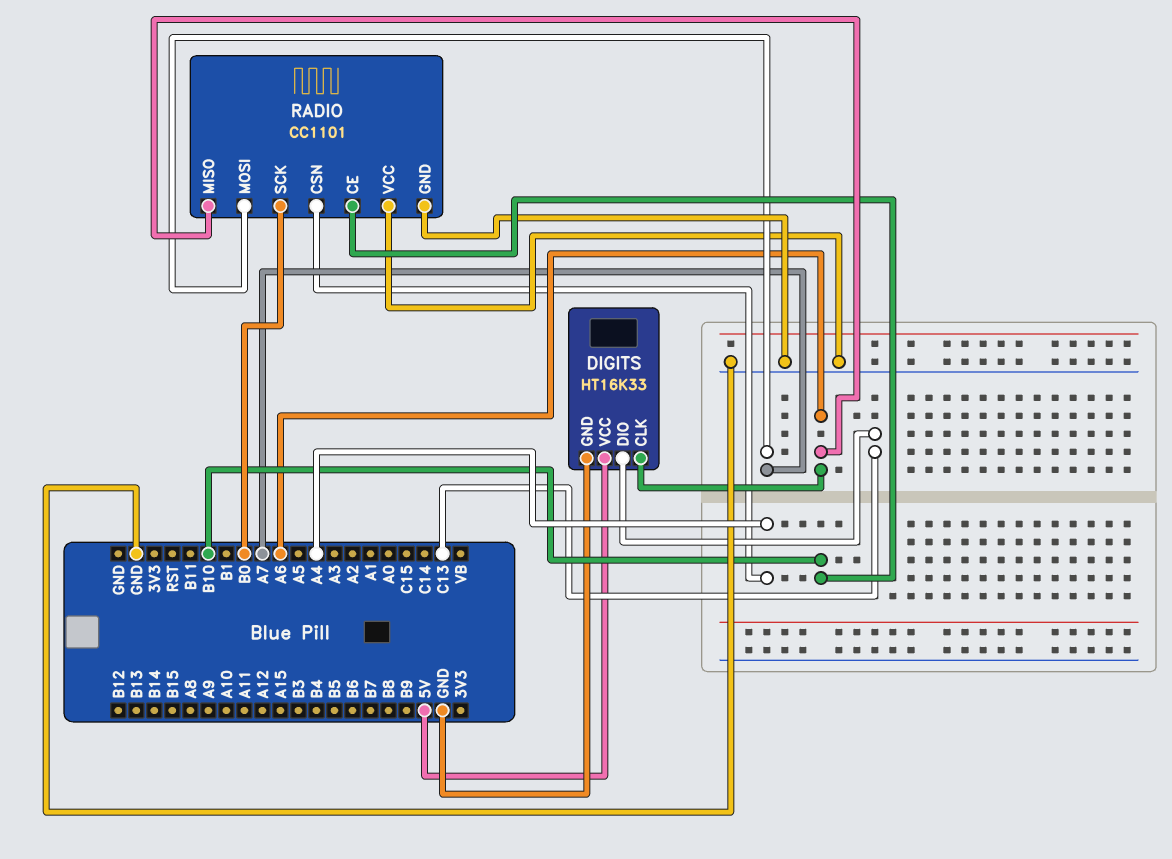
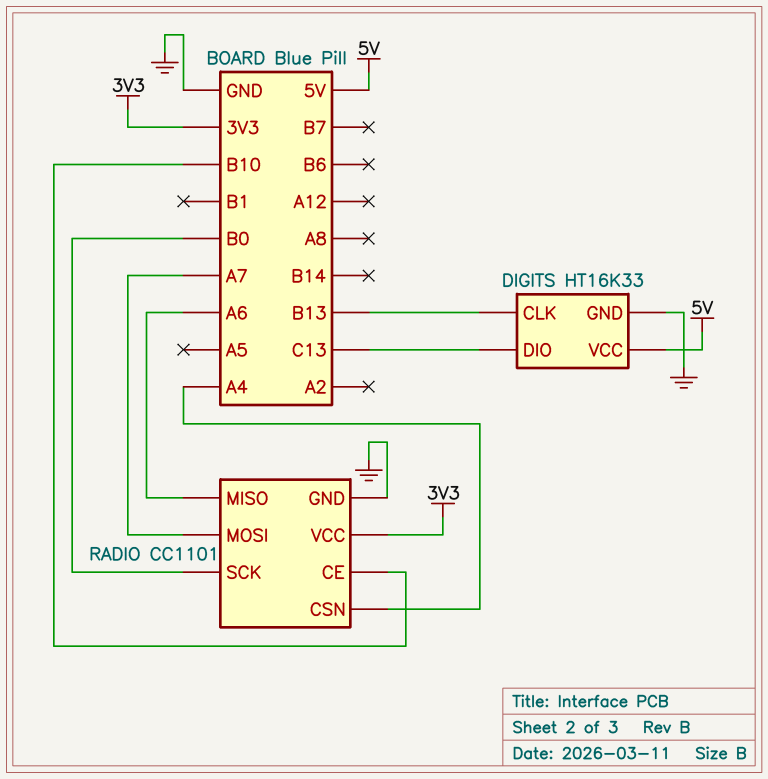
DIGITS pin CLK: A6 -> B13
RADIO pin VCC: GND -> 3V3

